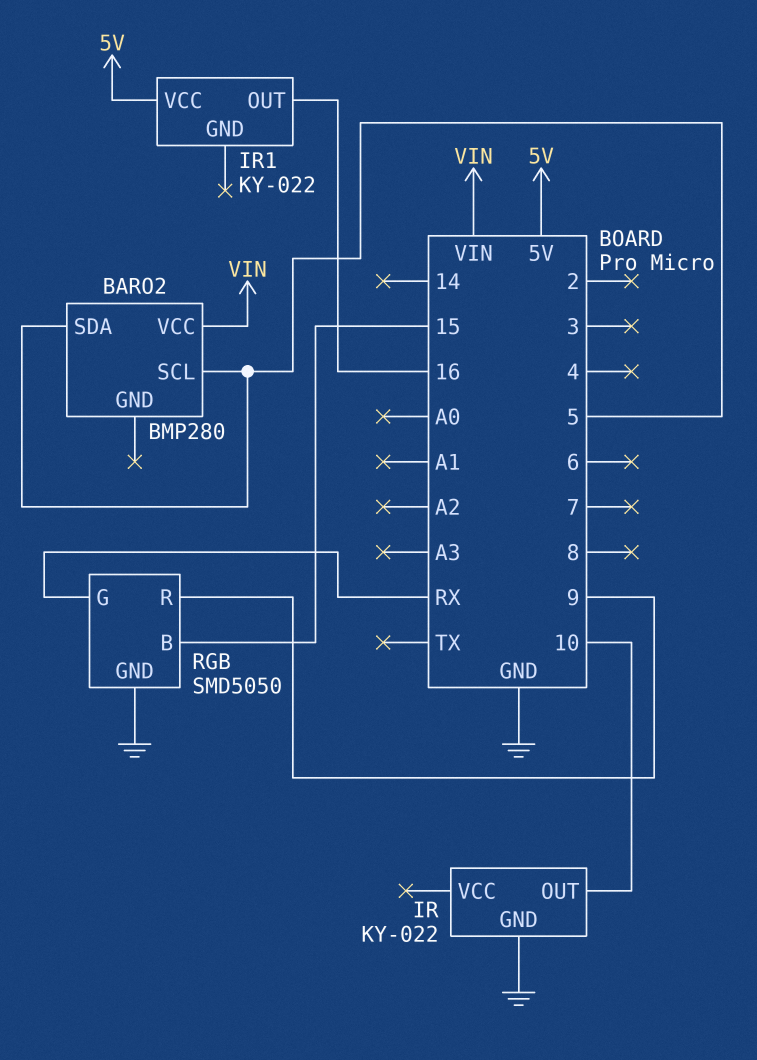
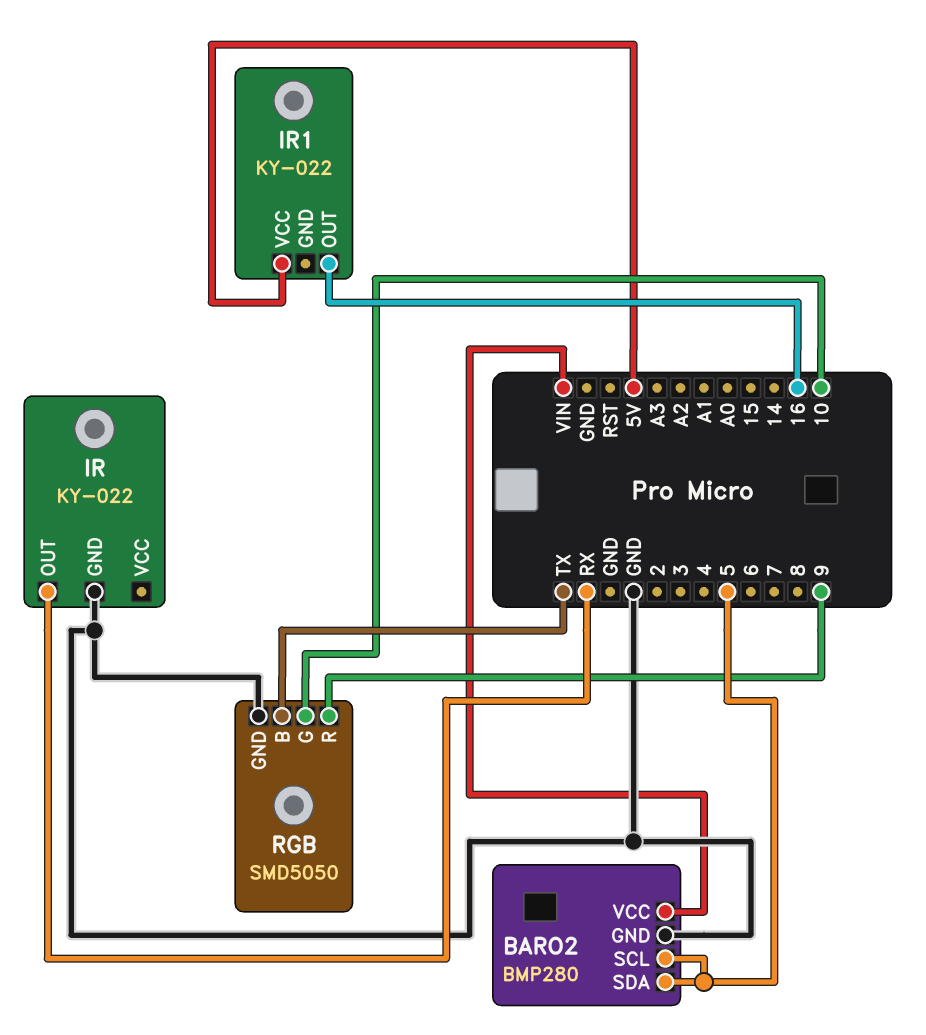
BARO2 pin GND: none -> GND
IR pin OUT: 10 -> RX
RGB pin B: 15 -> TX
RGB pin G: RX -> 10

